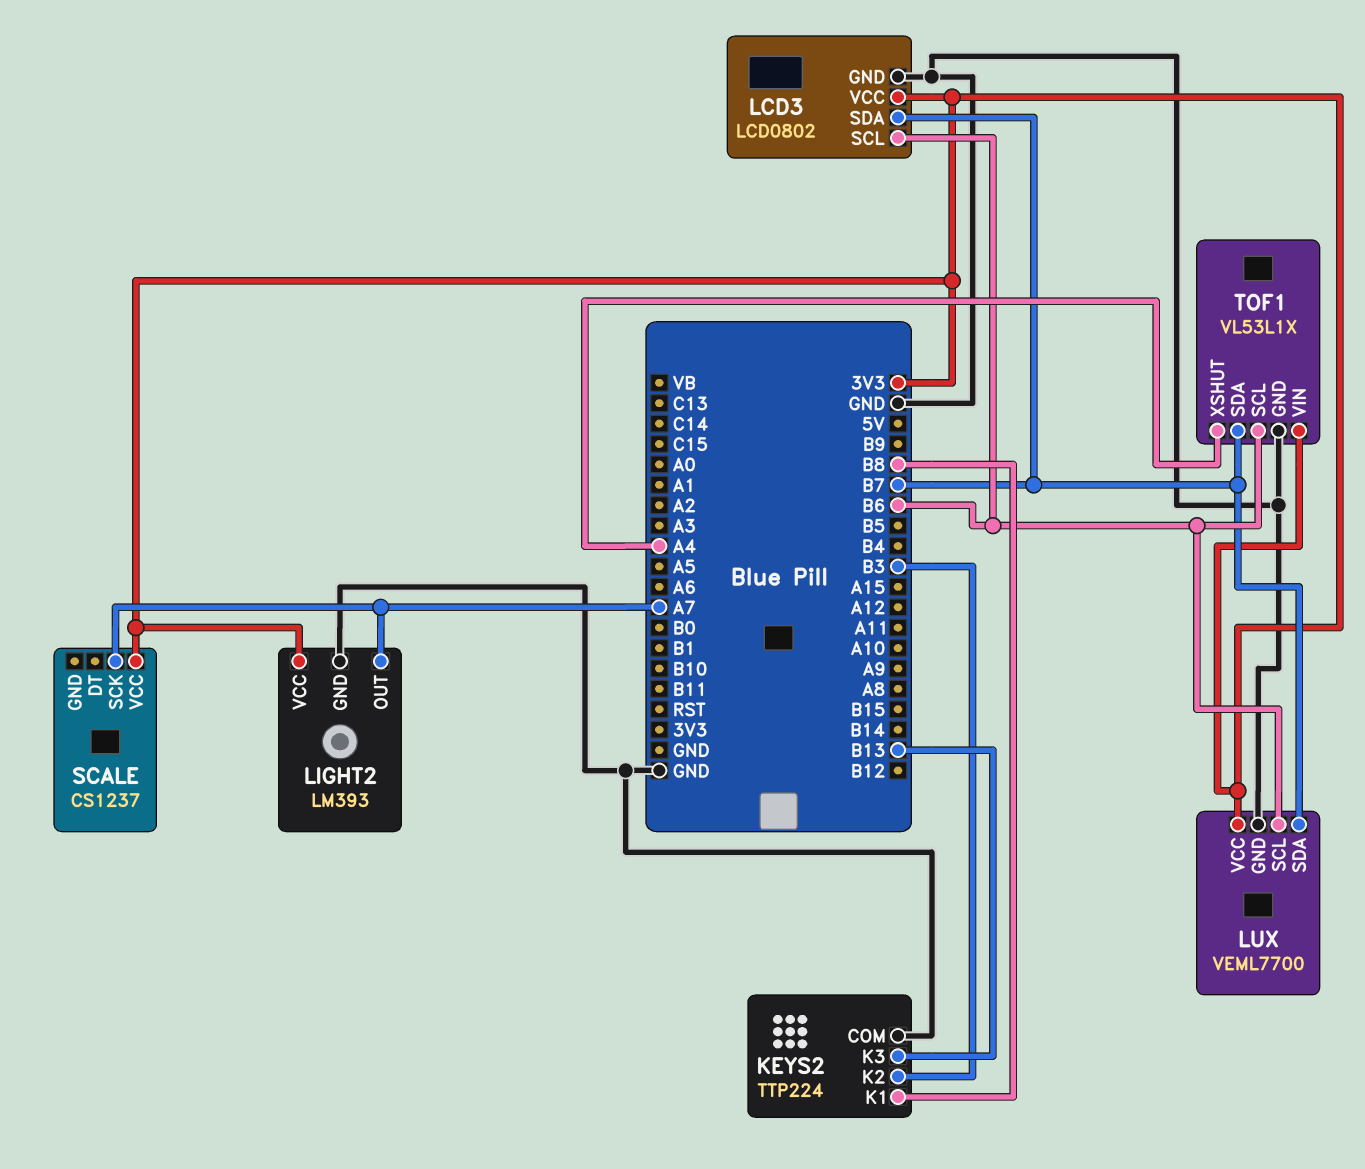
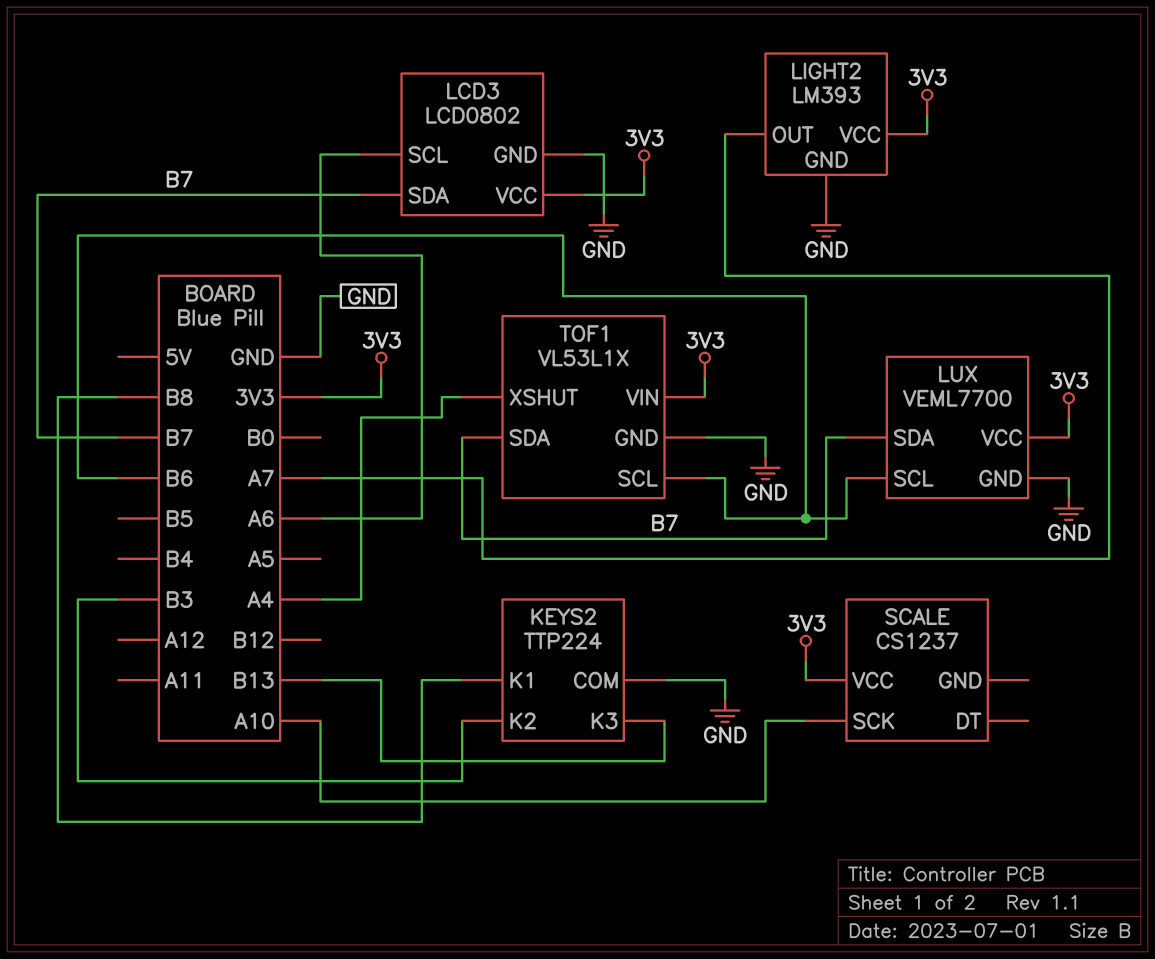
LCD3 pin SCL: B6 -> A6
SCALE pin SCK: A7 -> A10

